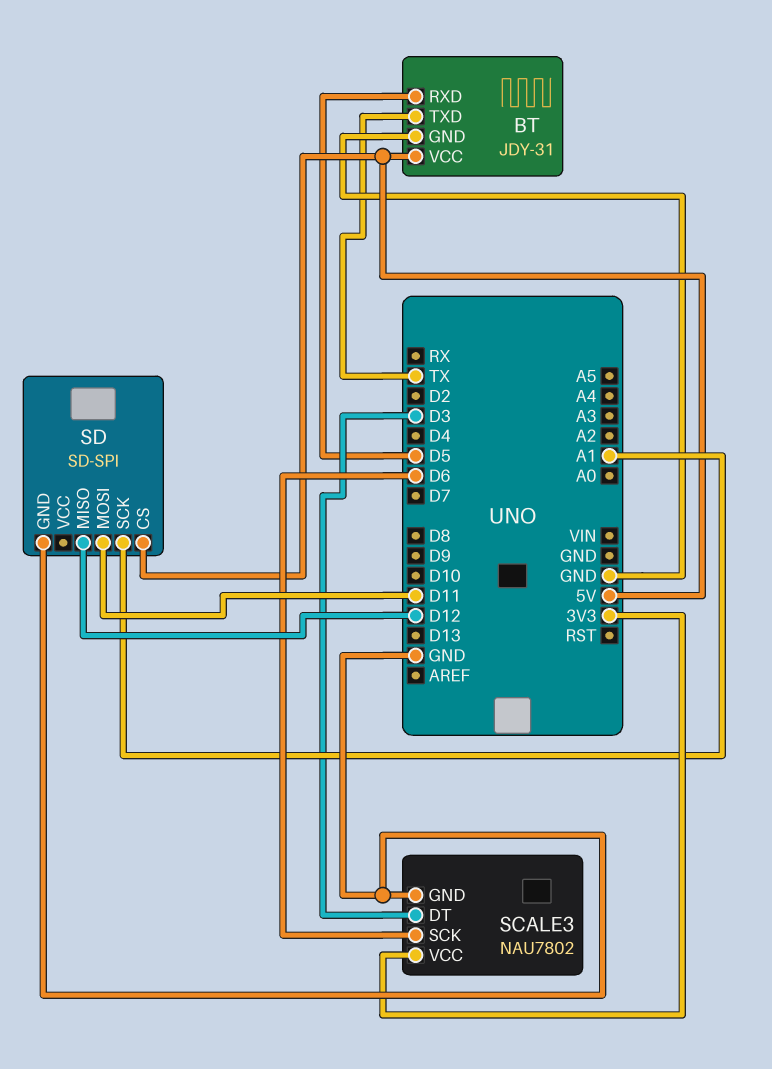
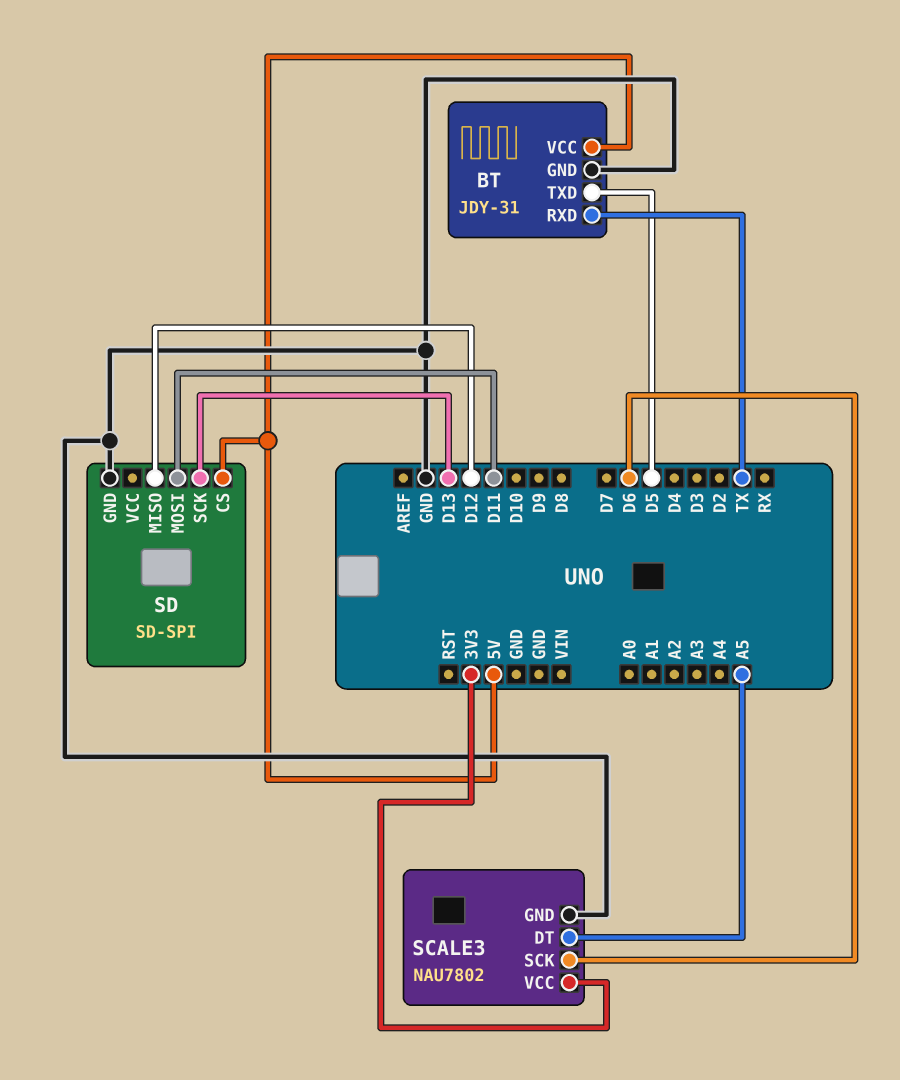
BT pin RXD: D5 -> TX
BT pin TXD: TX -> D5
SCALE3 pin DT: D3 -> A5
SD pin SCK: A1 -> D13

